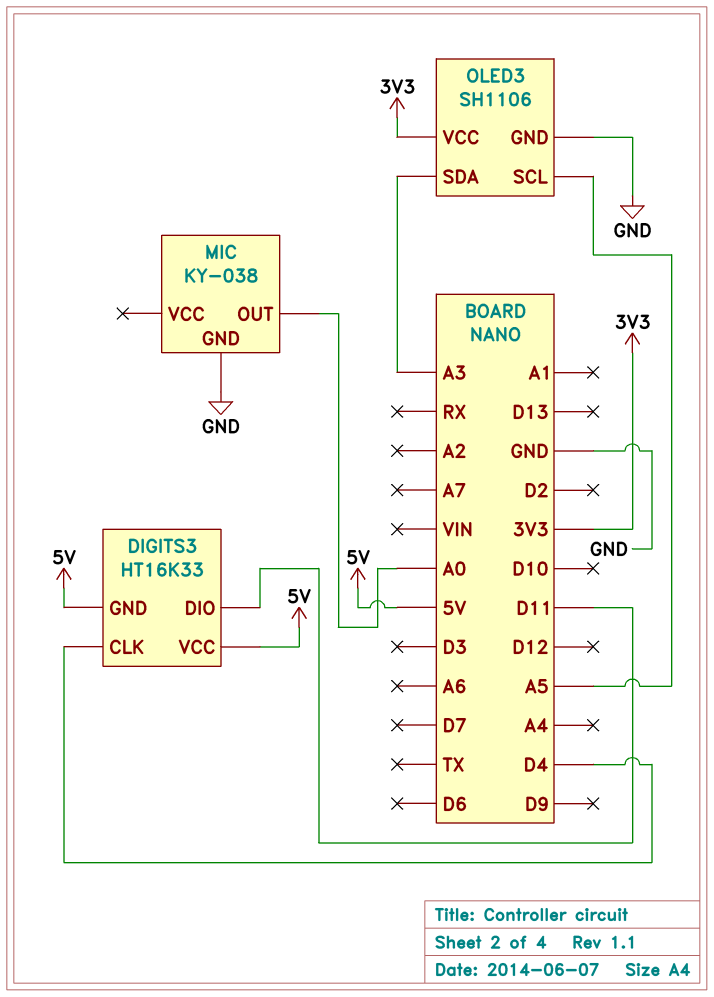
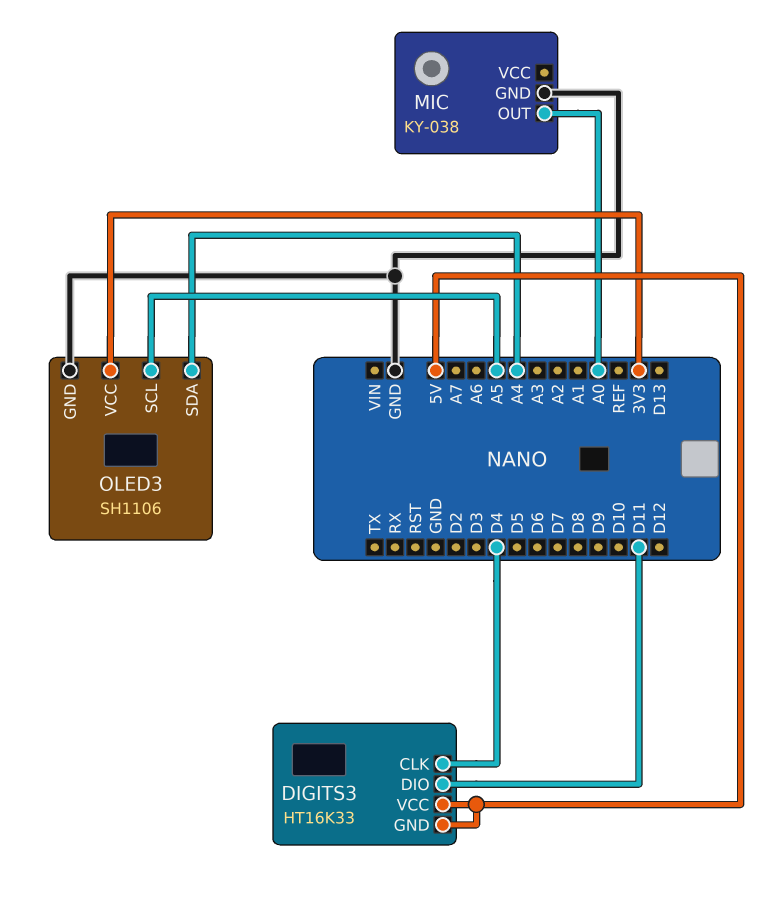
OLED3 pin SDA: A3 -> A4

